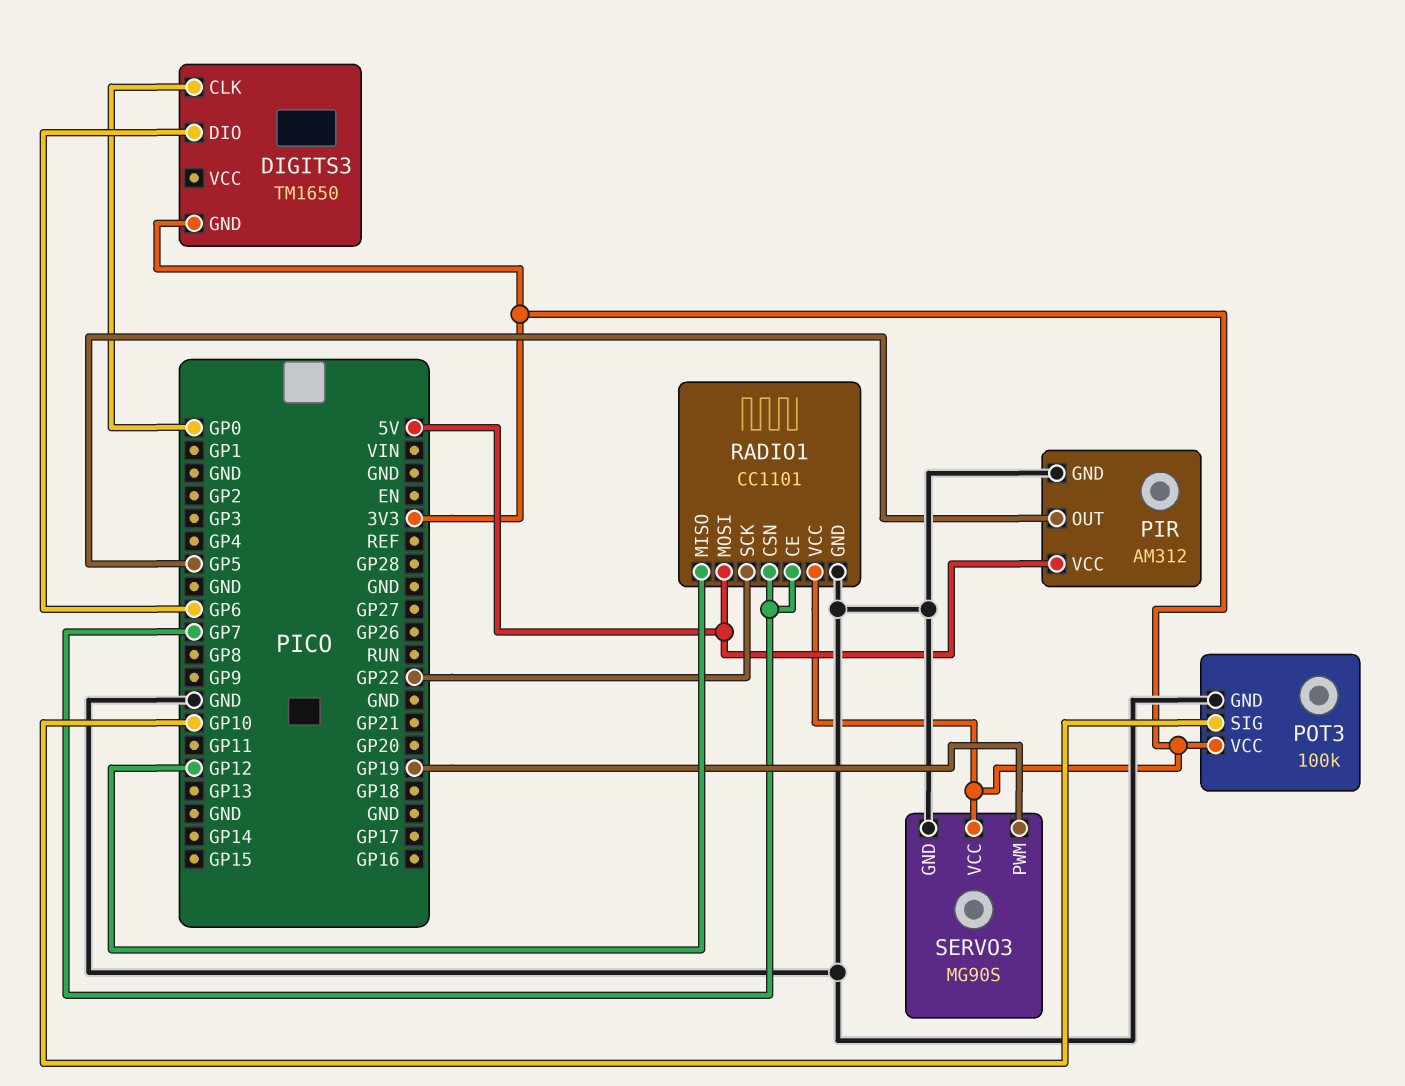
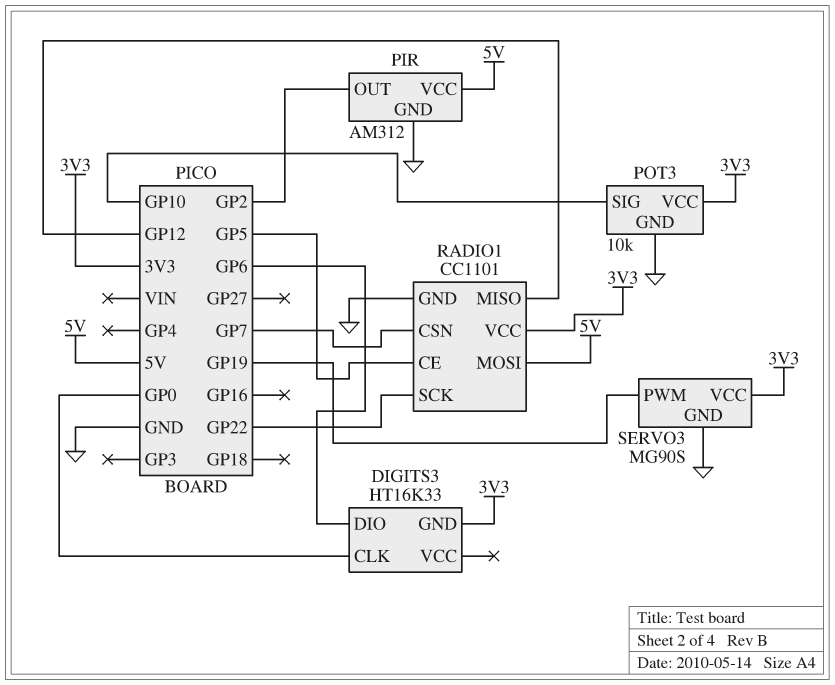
DIGITS3: TM1650 -> HT16K33
PIR pin OUT: GP5 -> GP2
POT3: 100k -> 10k
RADIO1 pin CE: GP7 -> GP5

